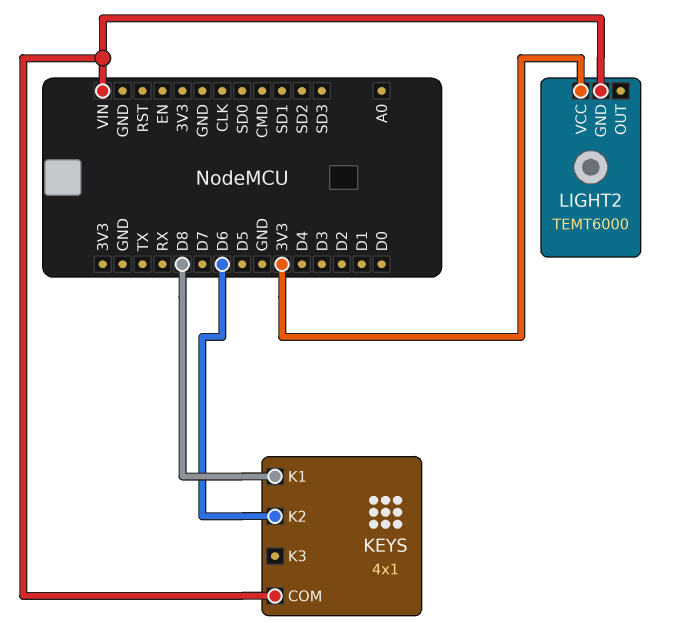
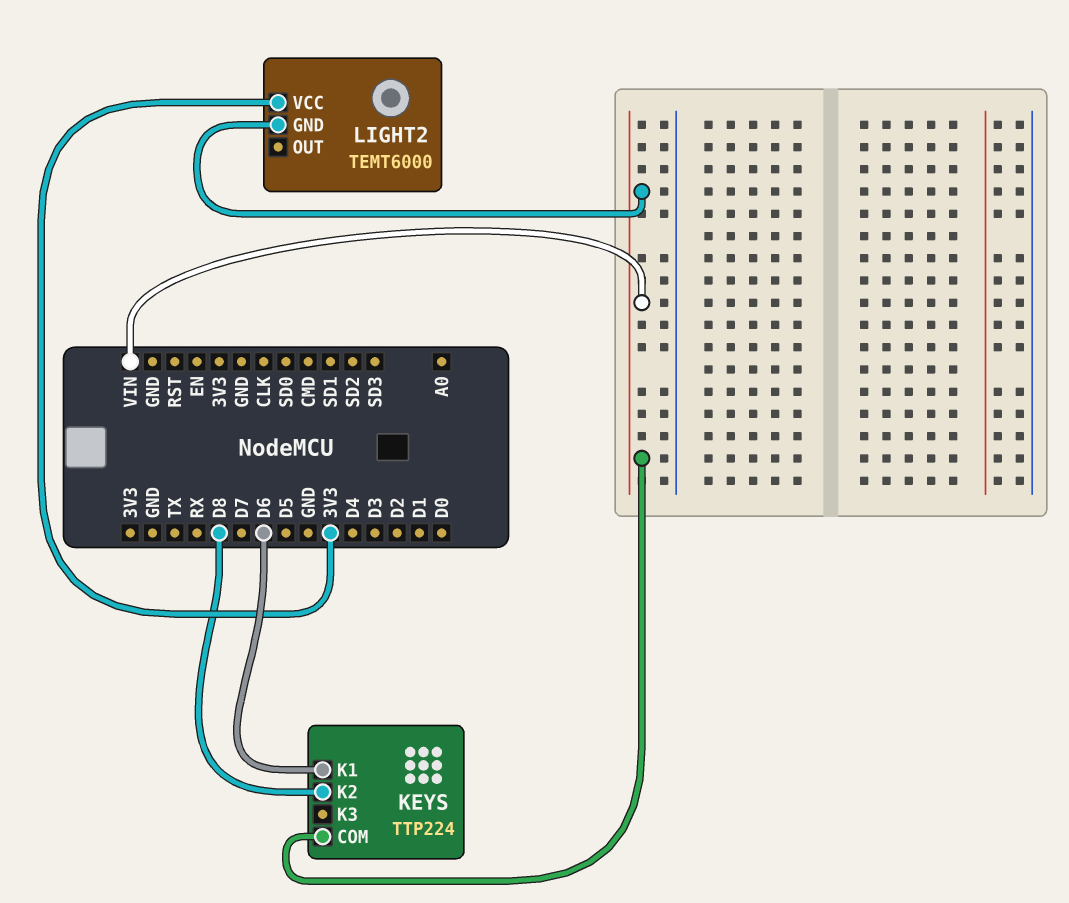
KEYS: 4x1 -> TTP224
KEYS pin K1: D8 -> D6
KEYS pin K2: D6 -> D8

